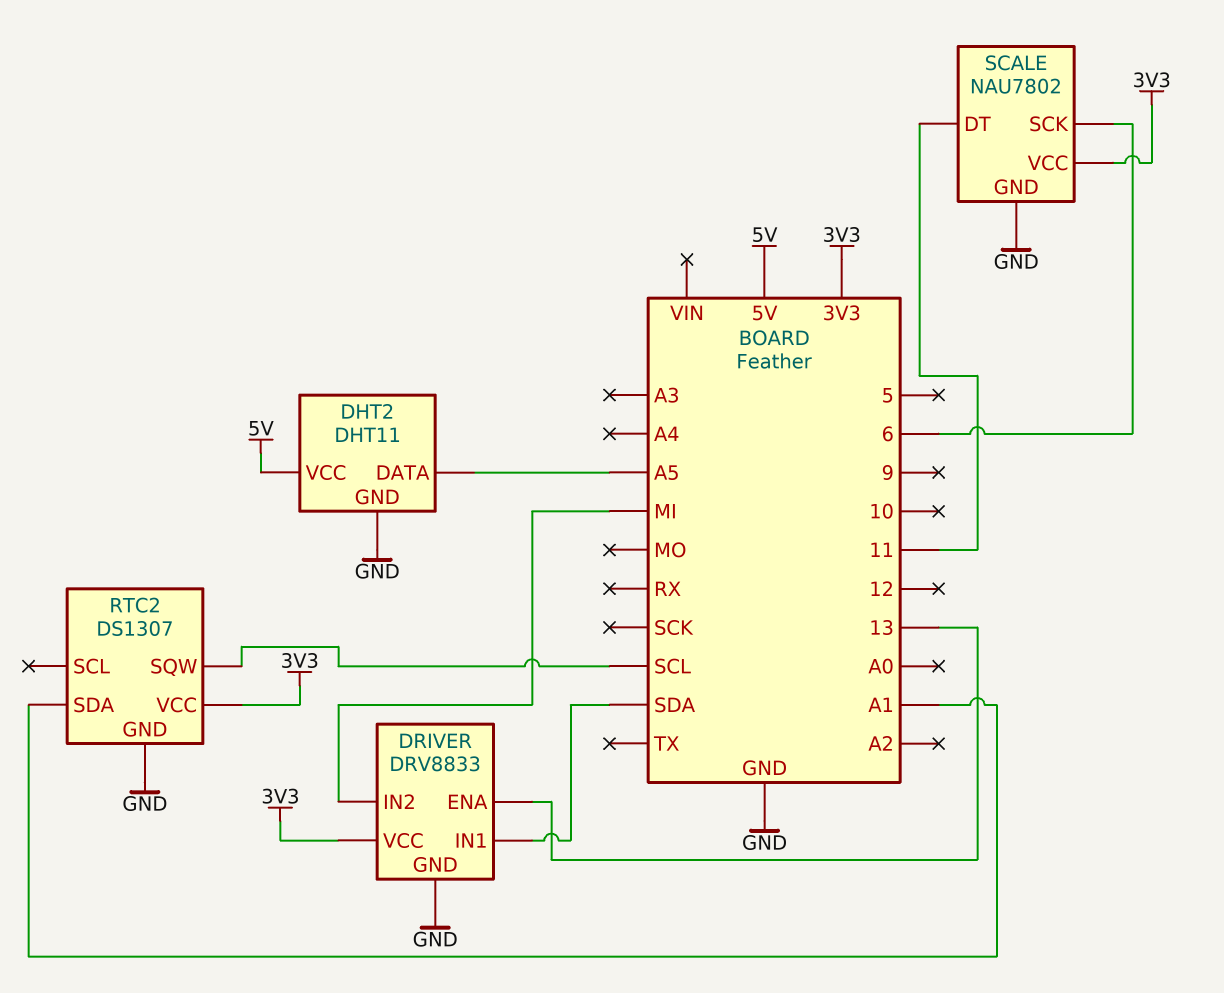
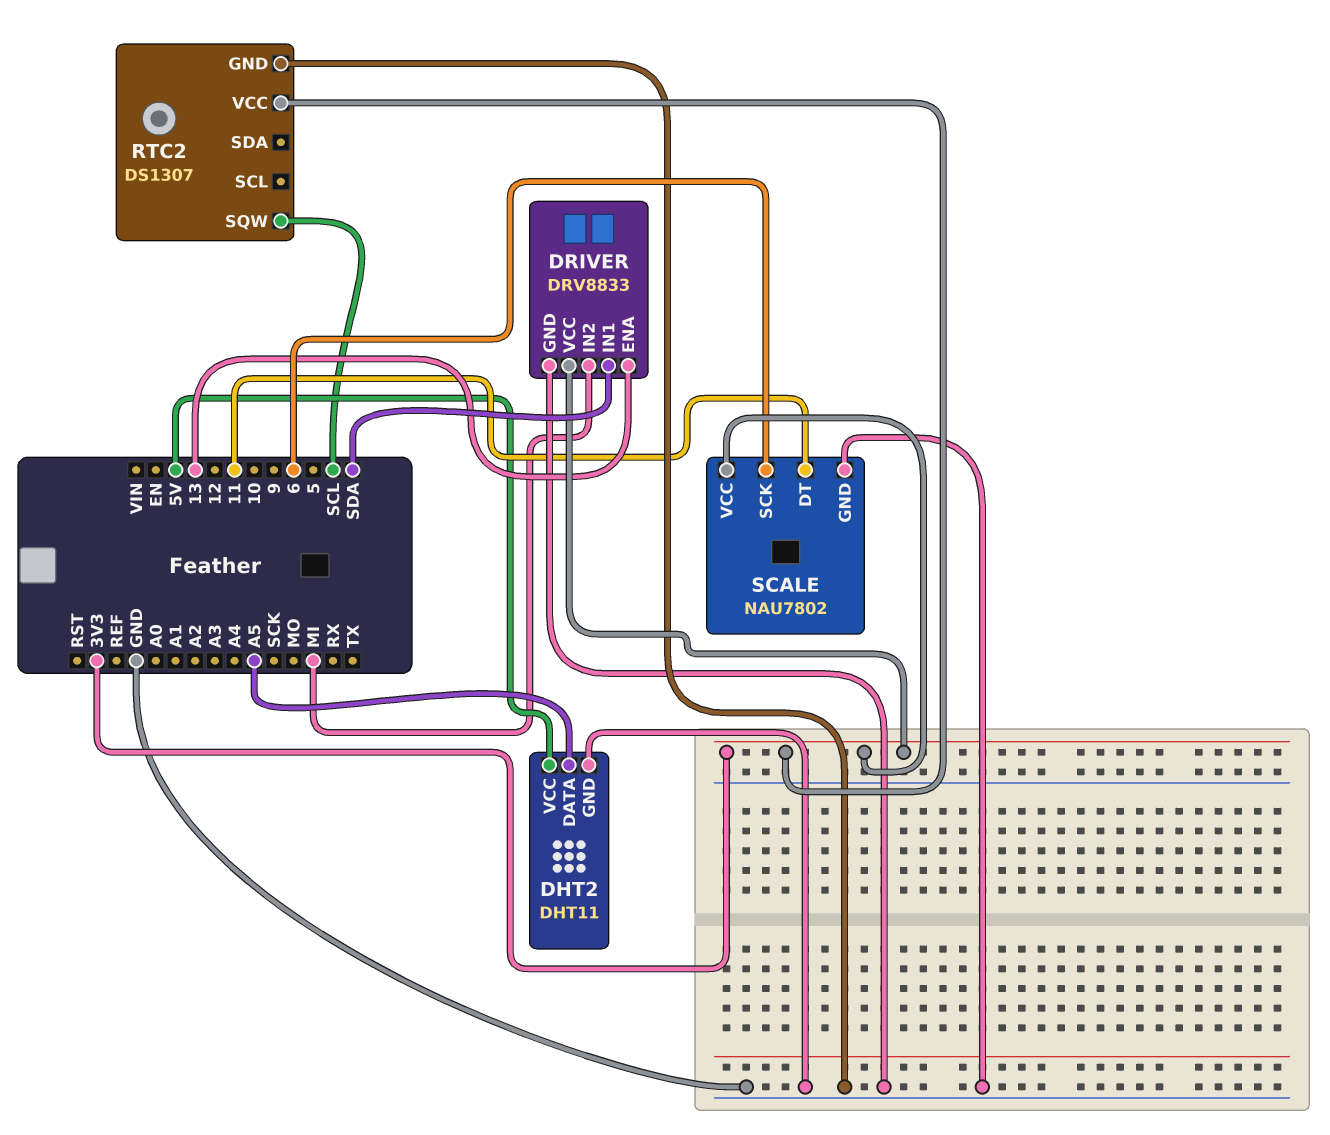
RTC2 pin SDA: A1 -> none

